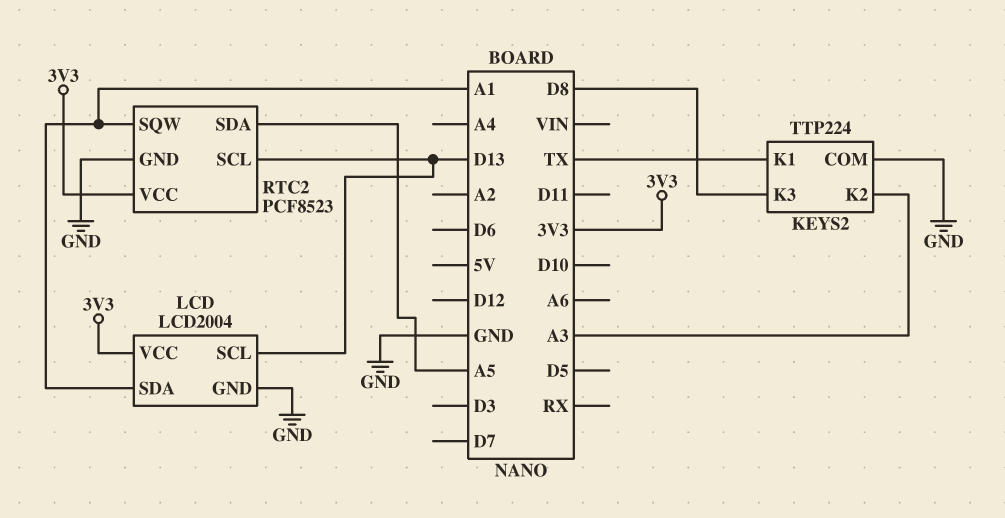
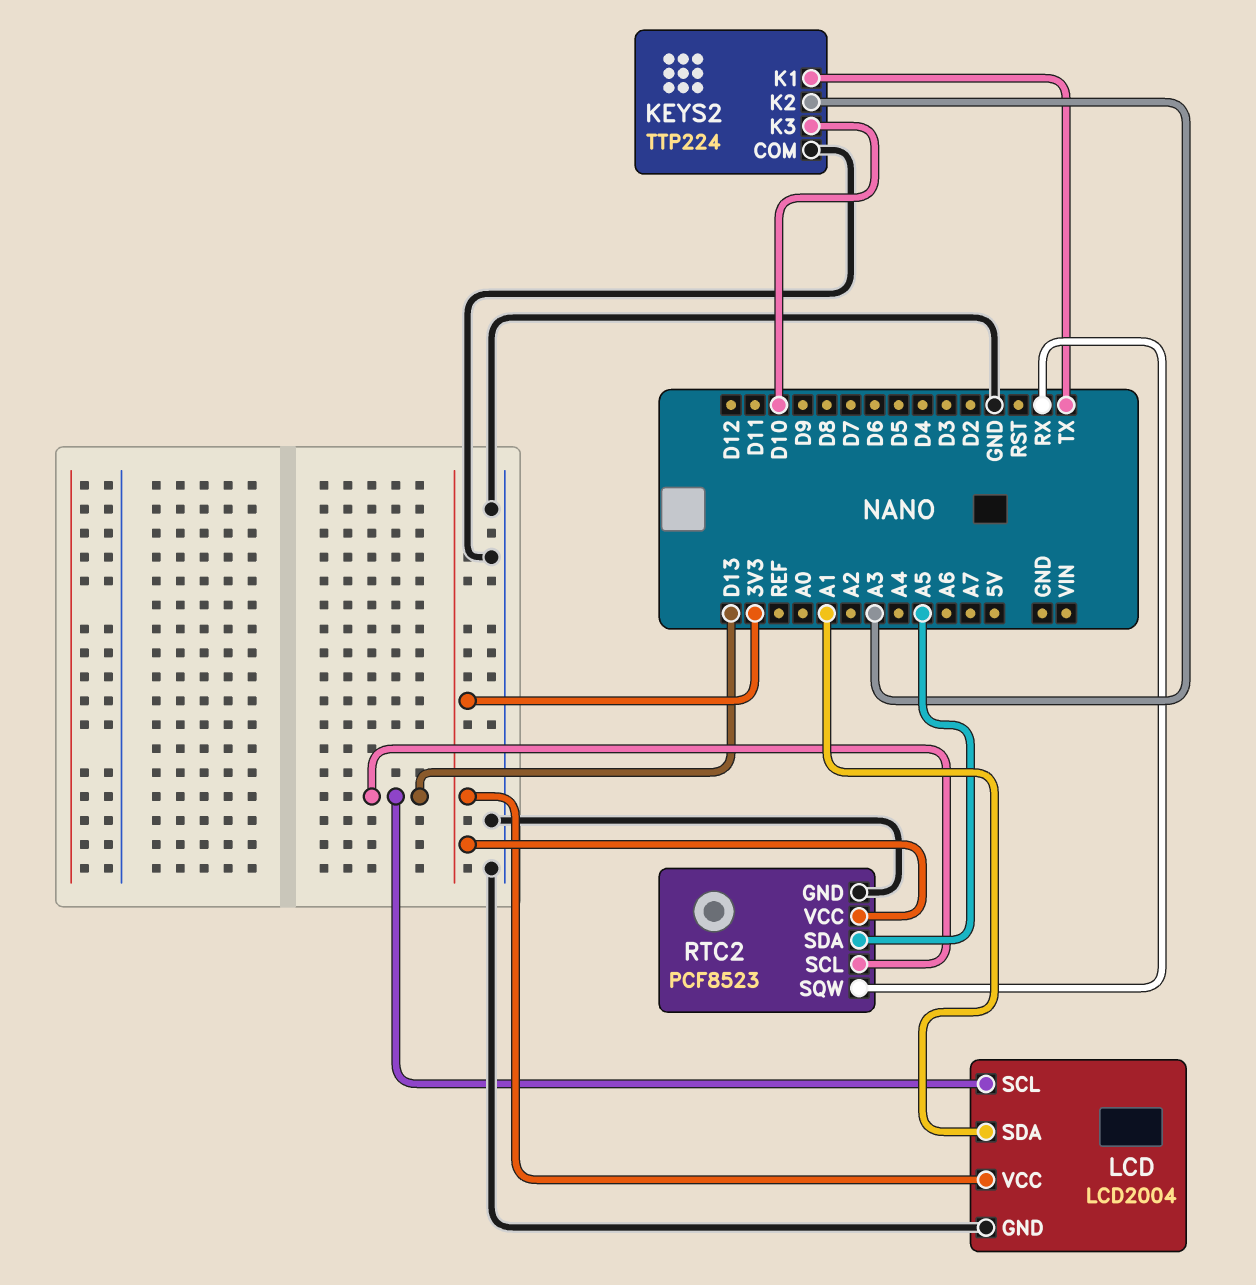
KEYS2 pin K3: D8 -> D10
RTC2 pin SQW: A1 -> RX

